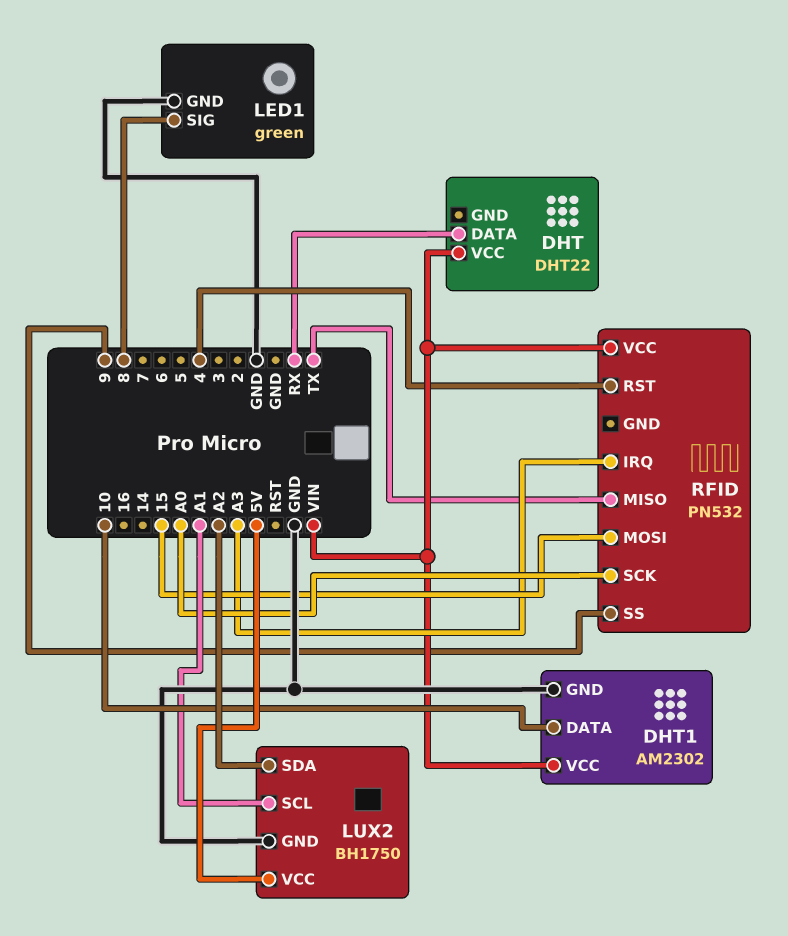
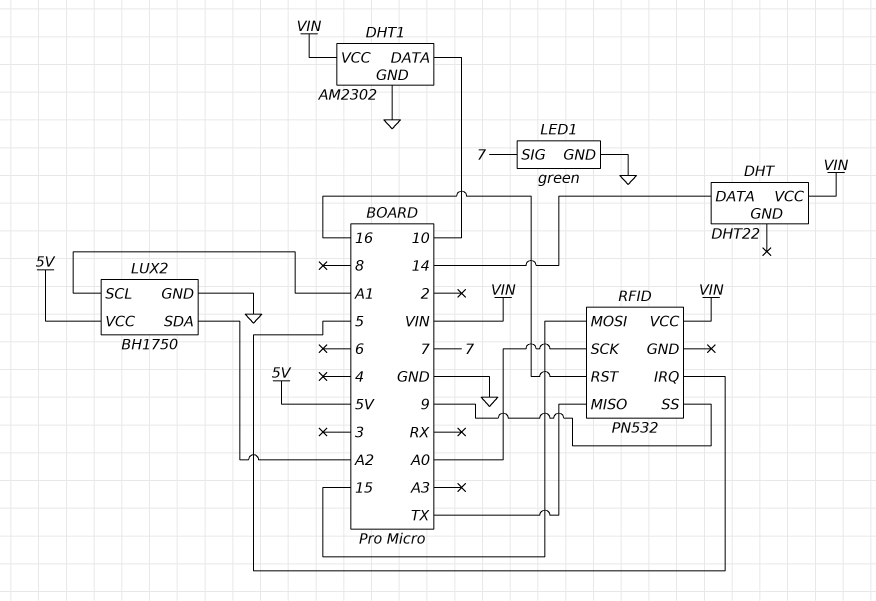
DHT pin DATA: RX -> 14
LED1 pin SIG: 8 -> 7
RFID pin IRQ: A3 -> 5
RFID pin RST: 4 -> 16

